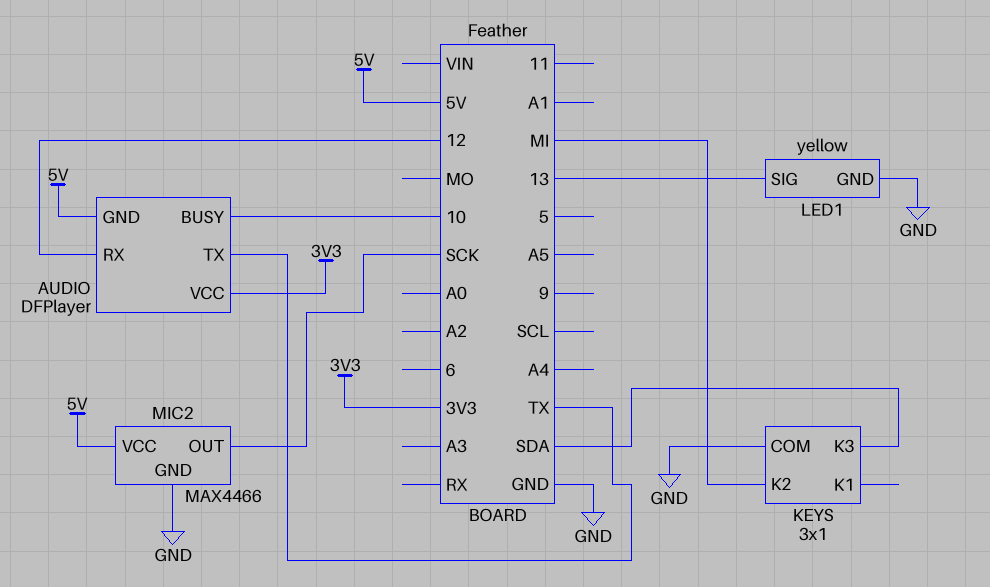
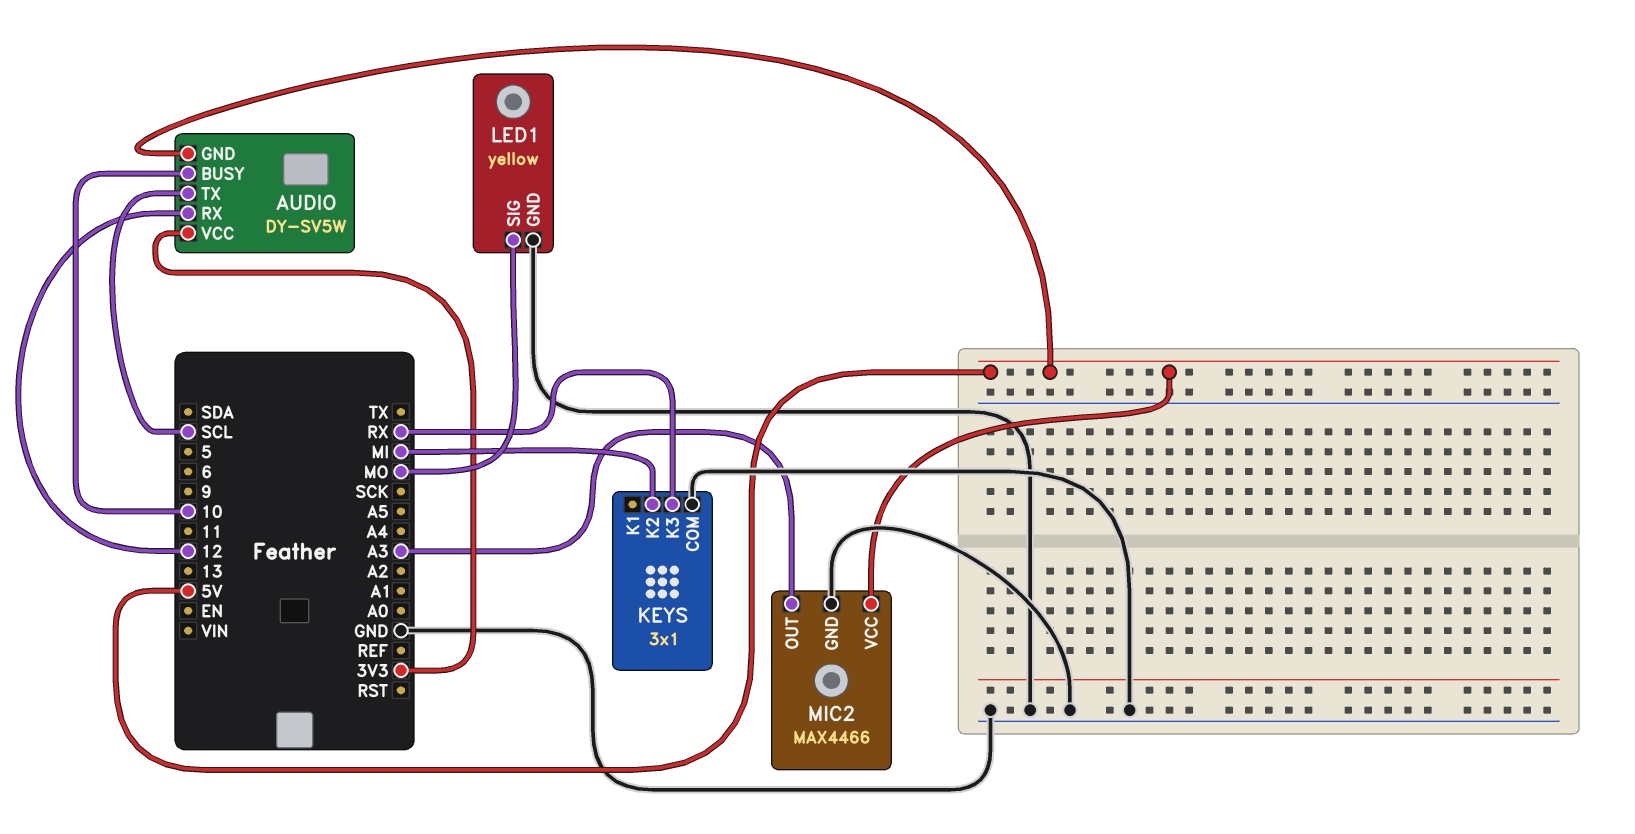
AUDIO: DFPlayer -> DY-SV5W
AUDIO pin TX: TX -> SCL
KEYS pin K3: SDA -> RX
LED1 pin SIG: 13 -> MO
MIC2 pin OUT: SCK -> A3

